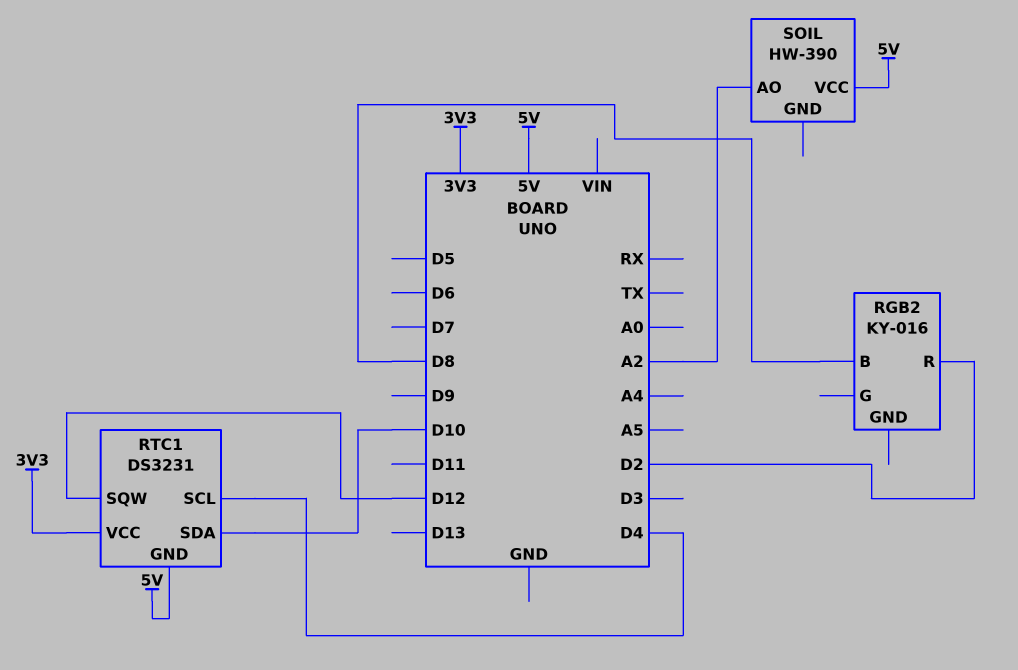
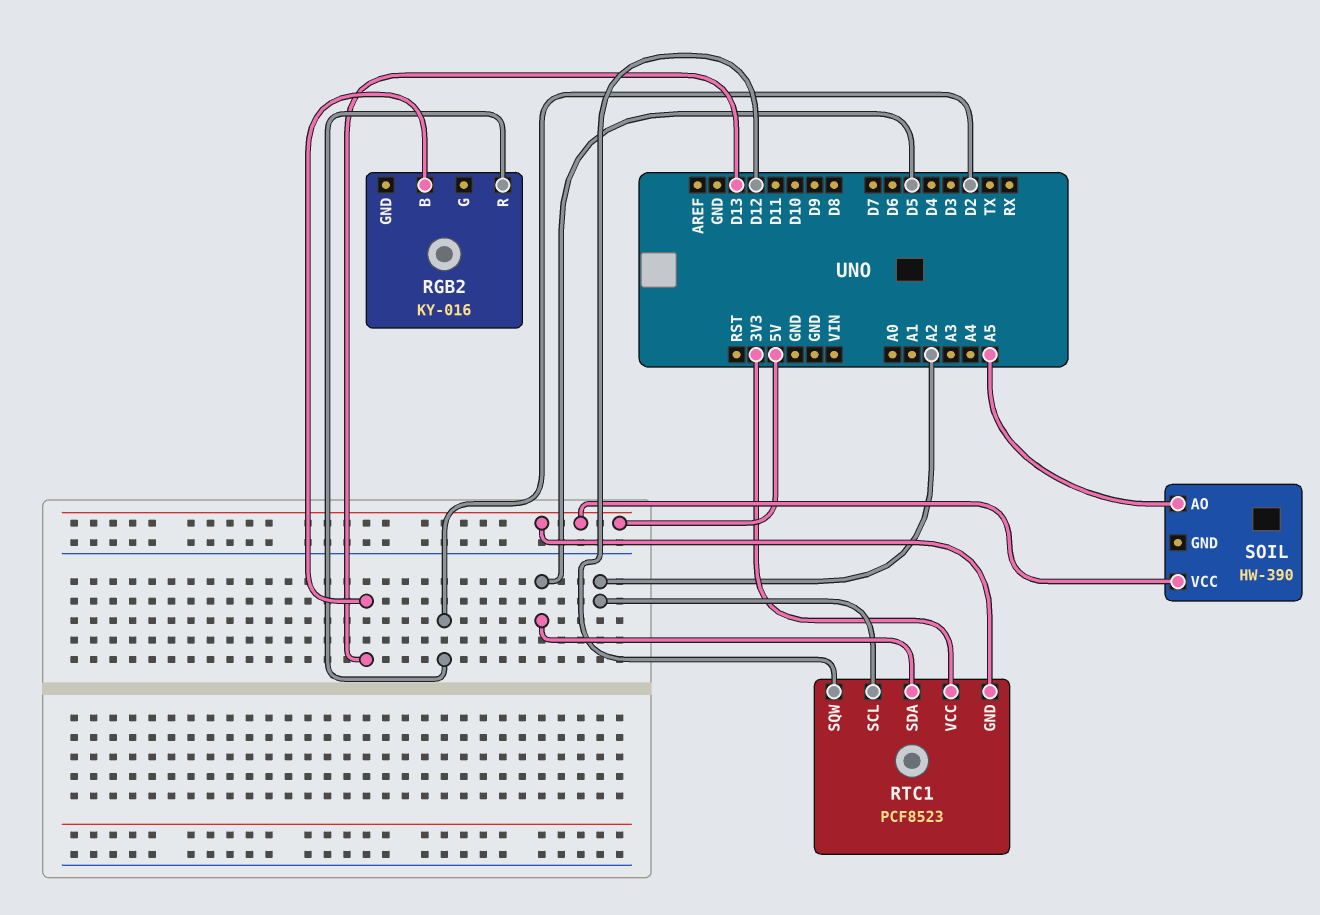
RGB2 pin B: D8 -> D13
RTC1: DS3231 -> PCF8523
RTC1 pin SCL: D4 -> A2
RTC1 pin SDA: D10 -> D5
SOIL pin AO: A2 -> A5

